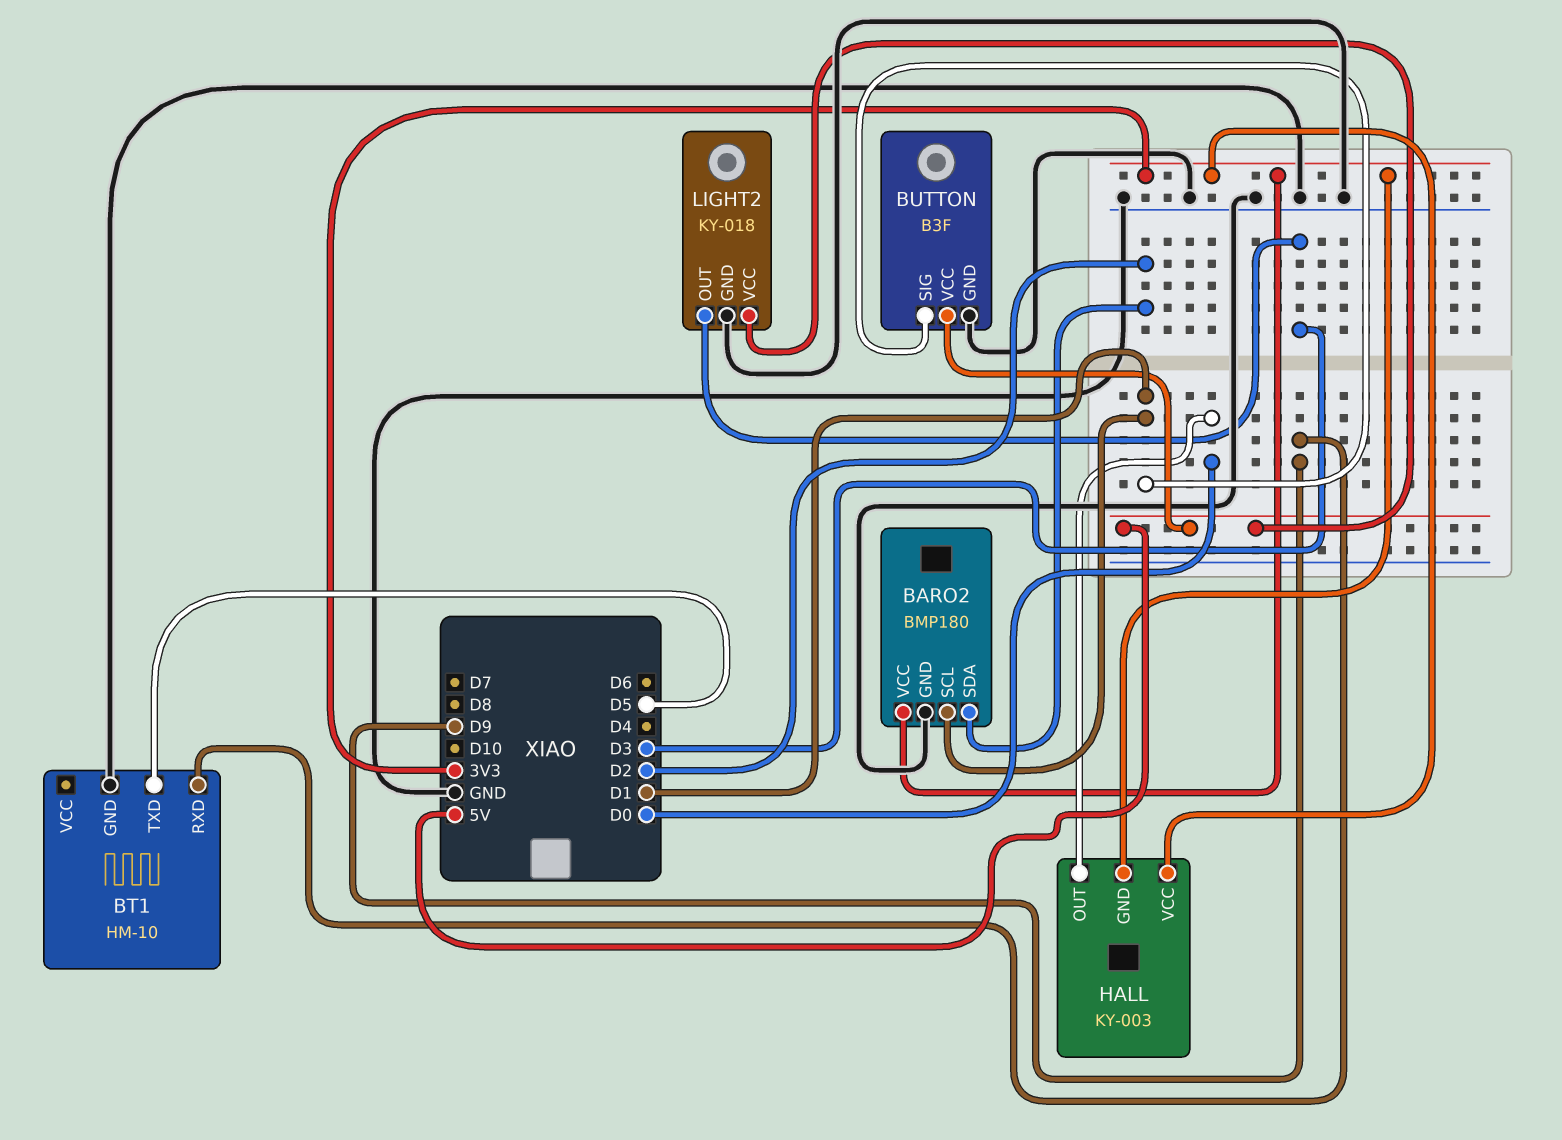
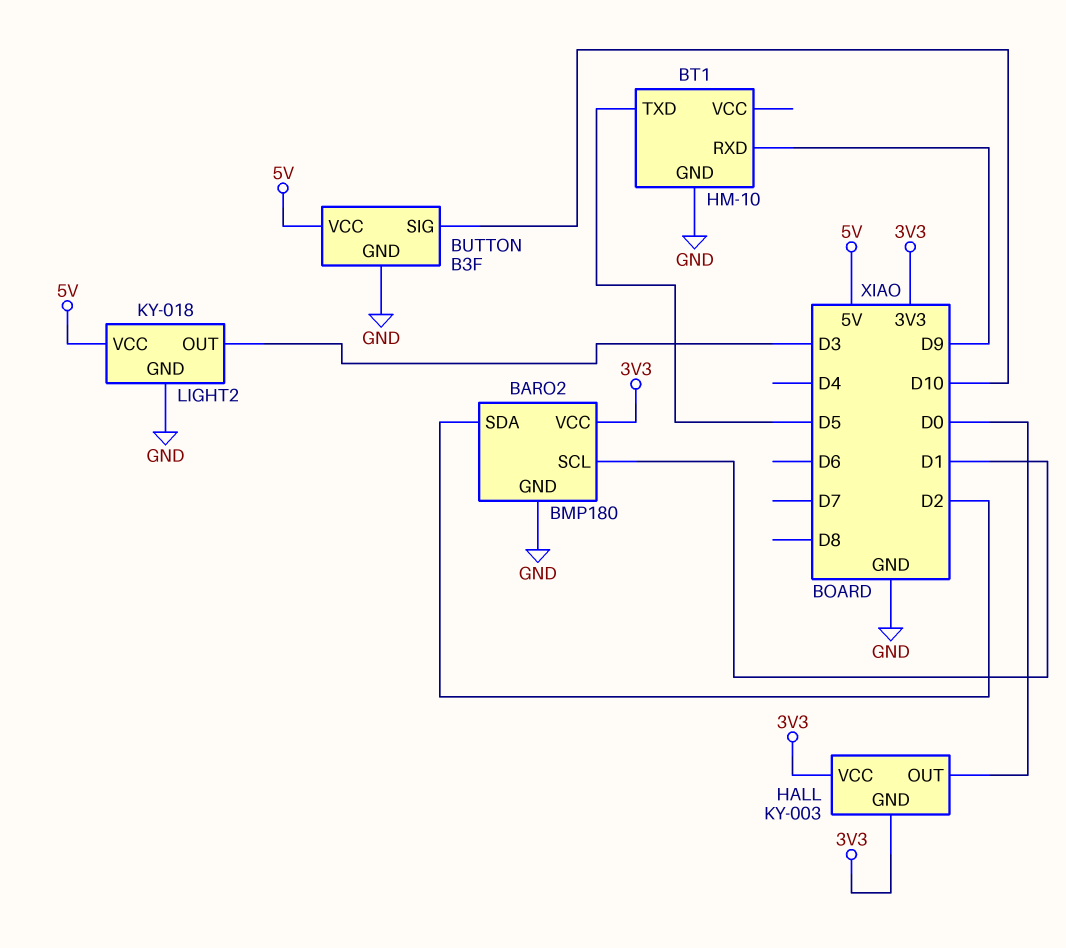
BUTTON pin SIG: D1 -> D10

